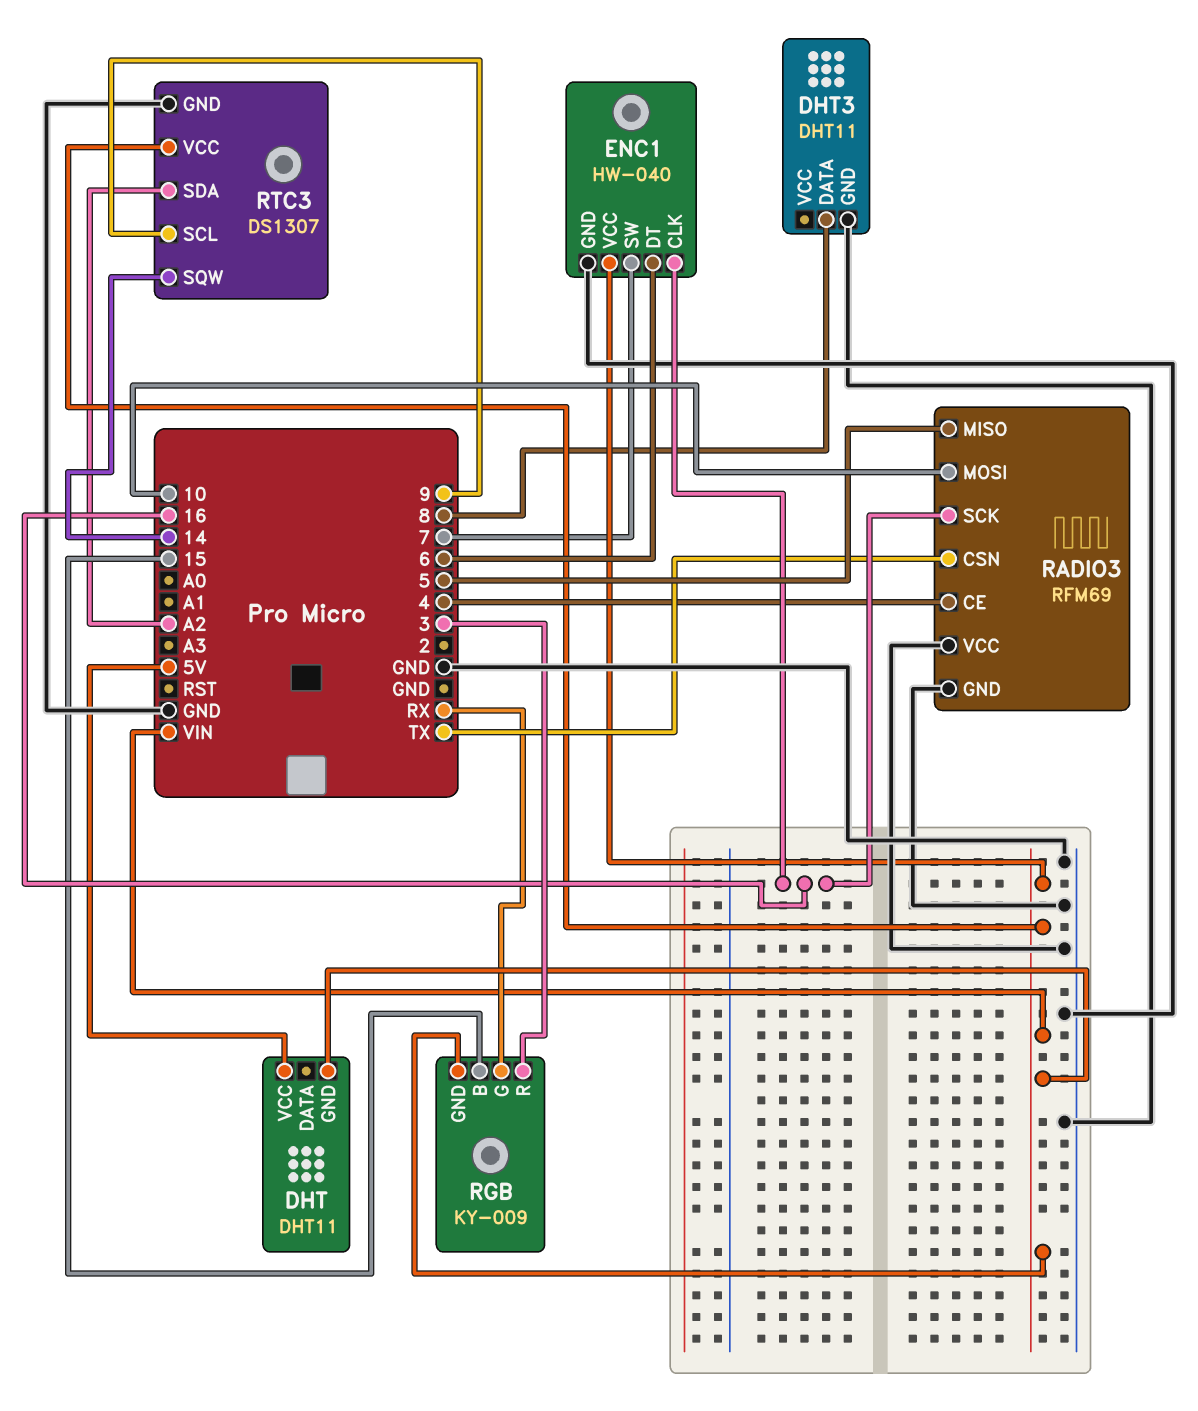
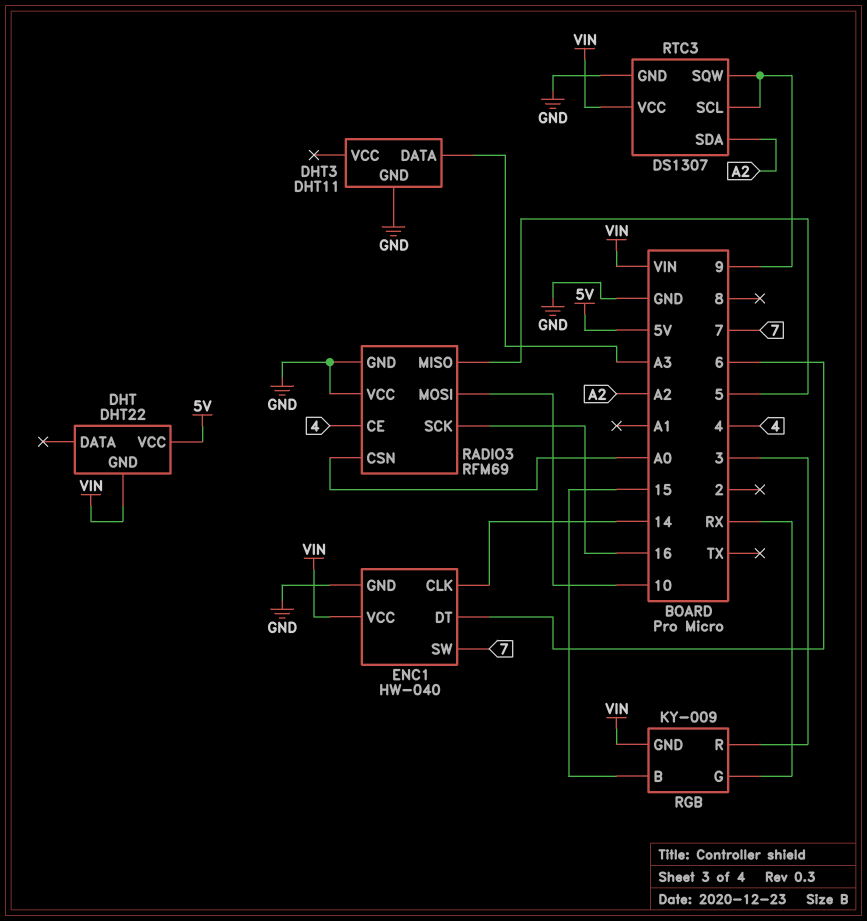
DHT: DHT11 -> DHT22
DHT3 pin DATA: 8 -> A3
ENC1 pin CLK: 16 -> 14
RADIO3 pin CSN: TX -> A0
RTC3 pin SQW: 14 -> 9

